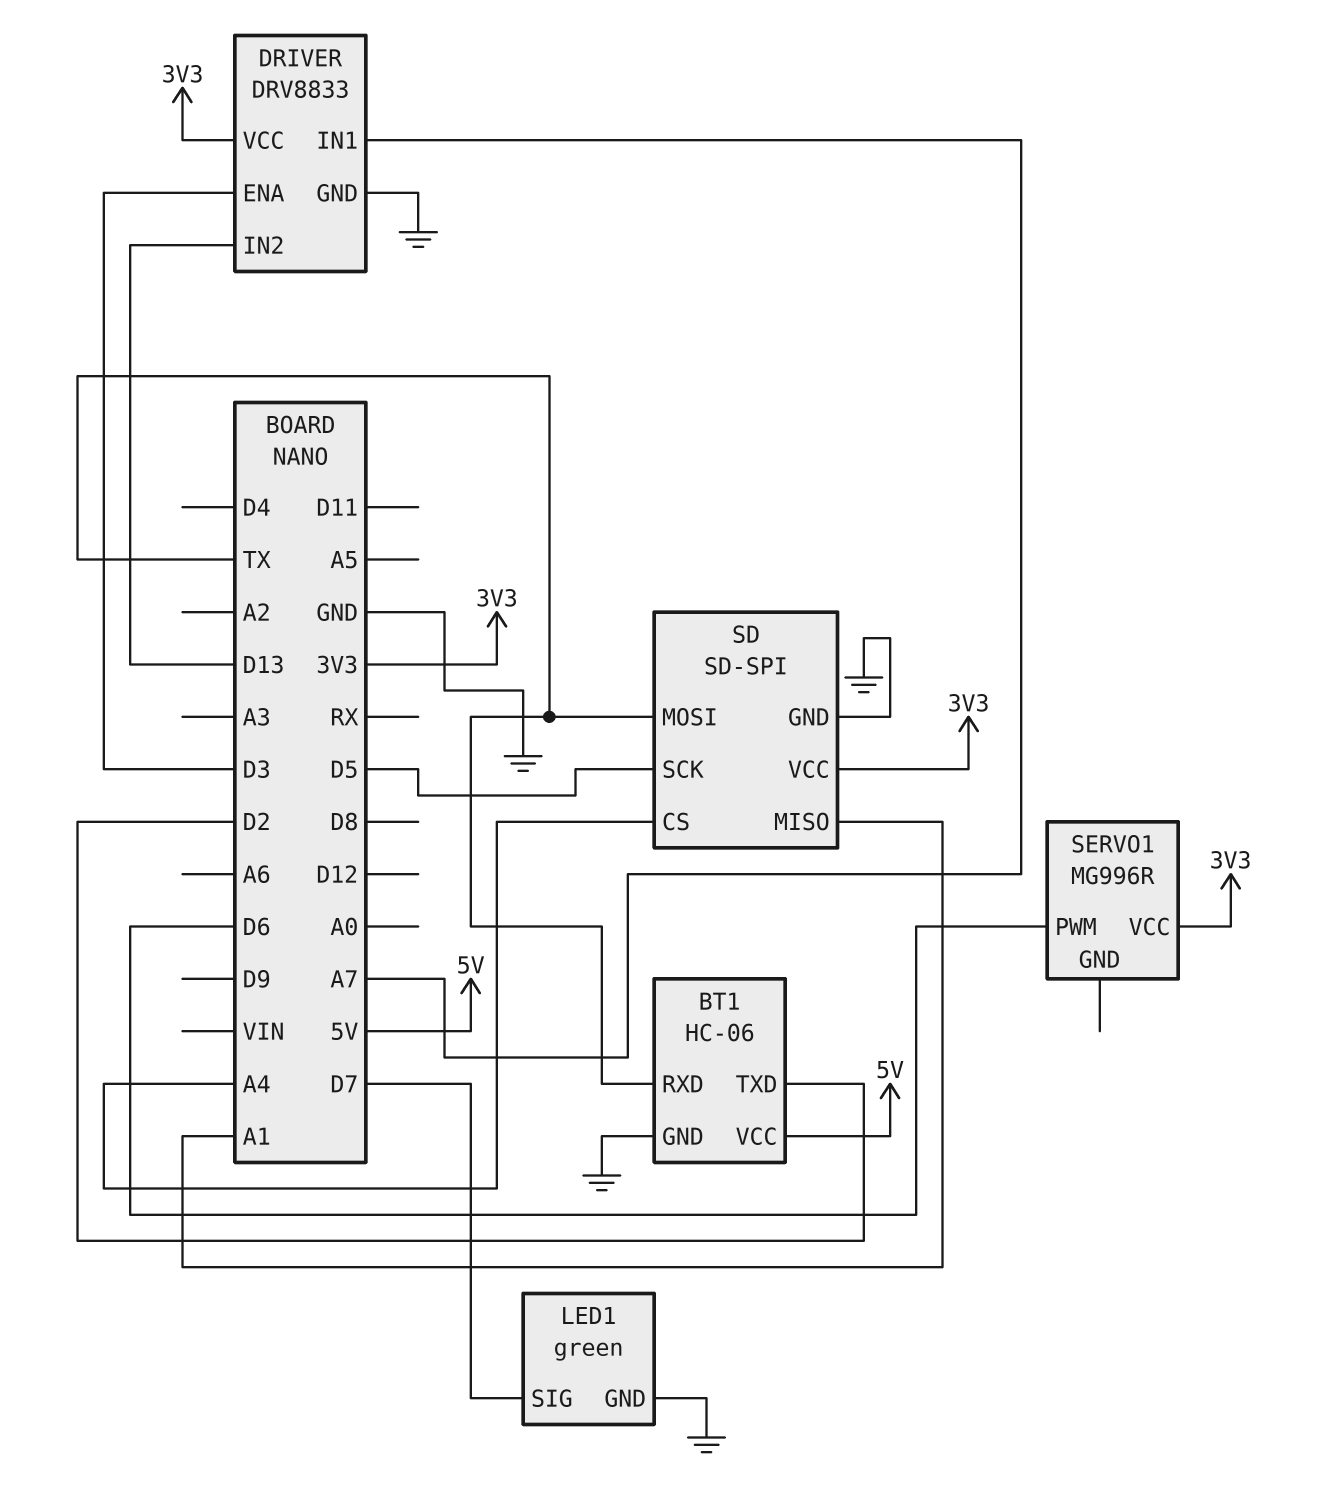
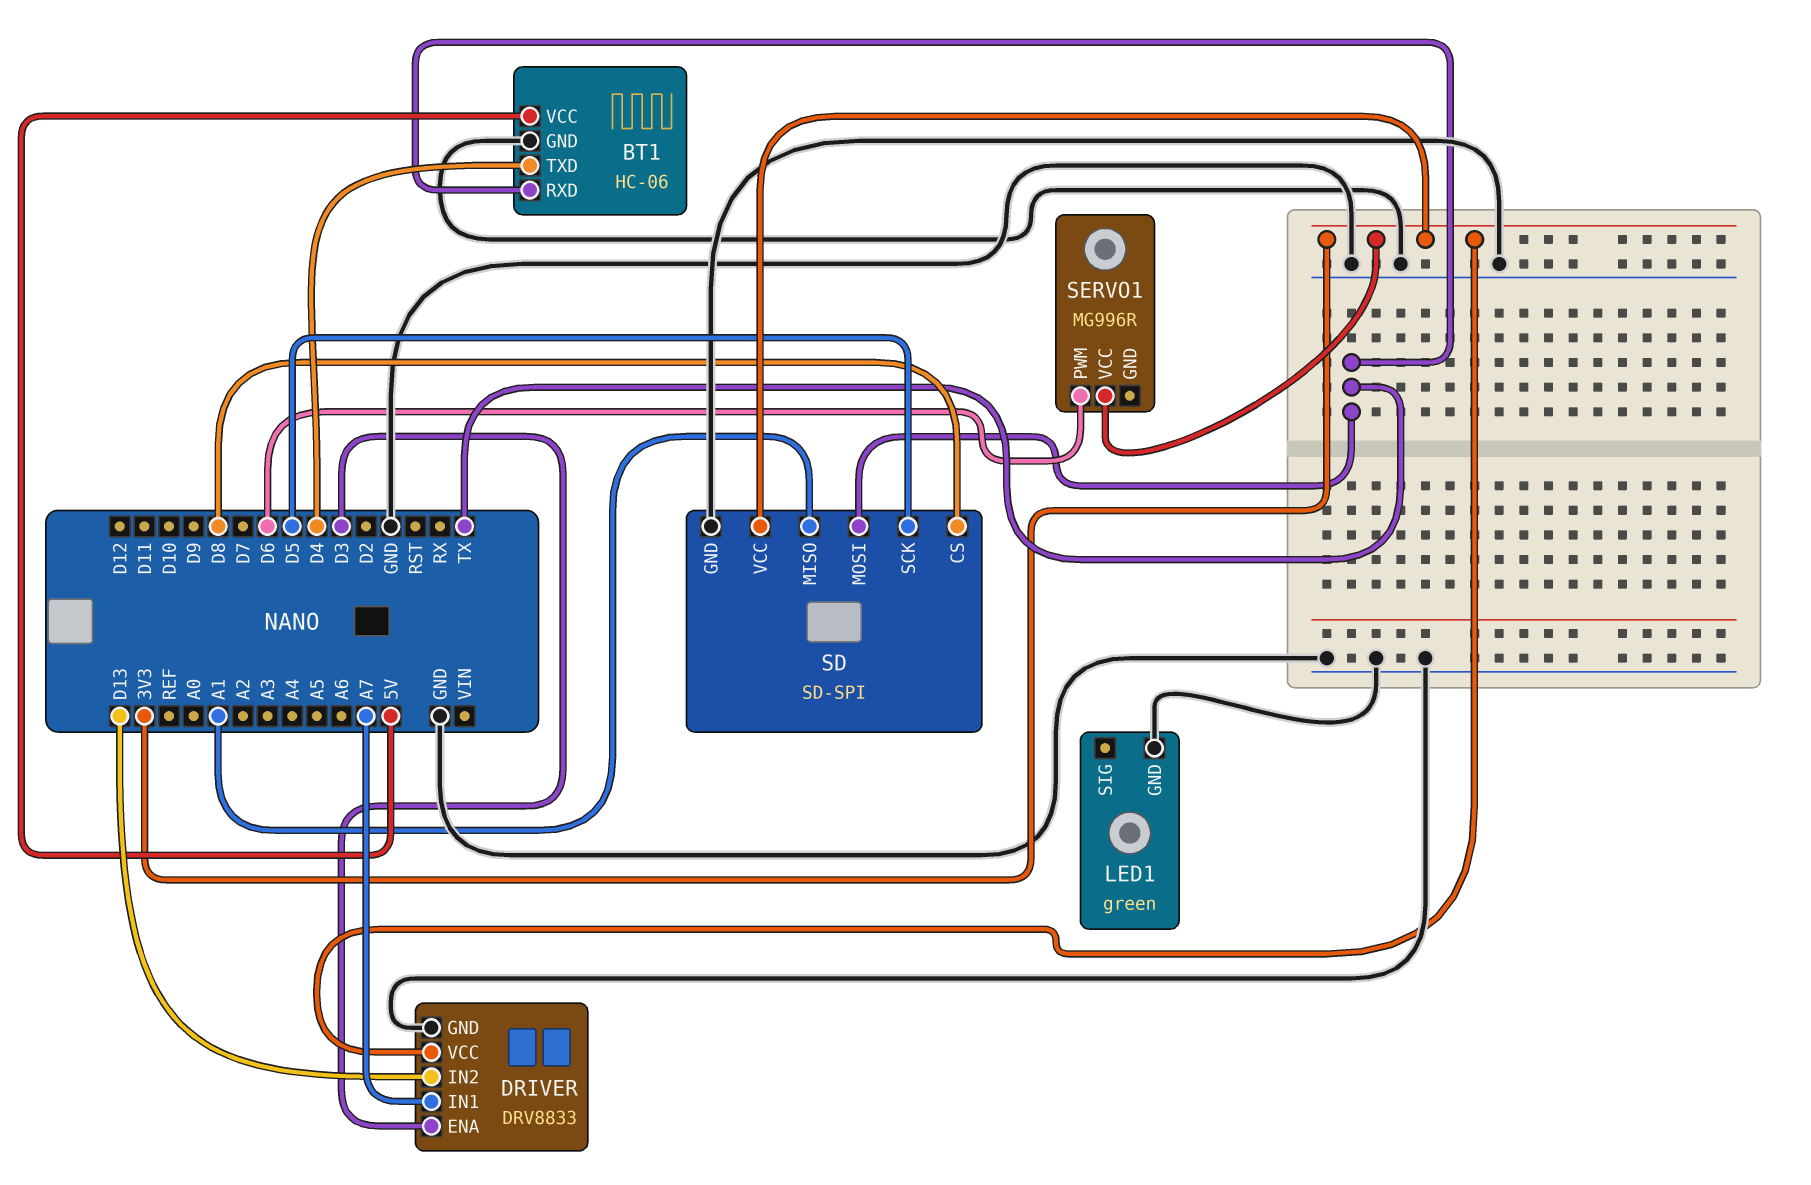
BT1 pin TXD: D2 -> D4
LED1 pin SIG: D7 -> none
SD pin CS: A4 -> D8

